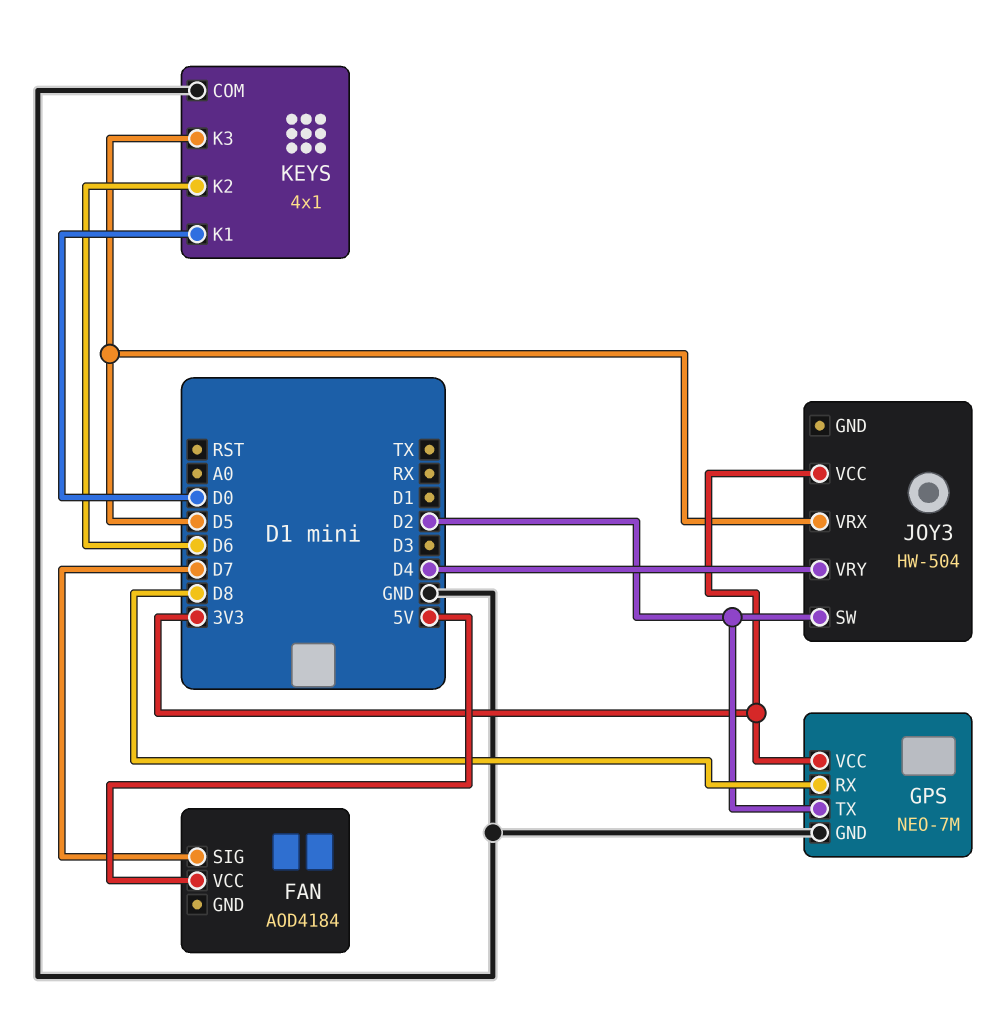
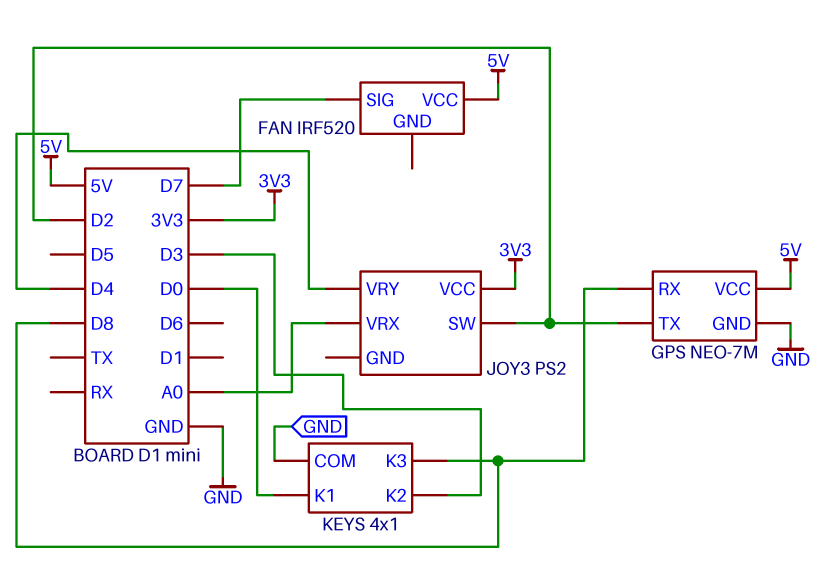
FAN: AOD4184 -> IRF520
GPS pin VCC: 3V3 -> 5V
JOY3: HW-504 -> PS2
JOY3 pin VRX: D5 -> A0
KEYS pin K2: D6 -> D3
KEYS pin K3: D5 -> D8

